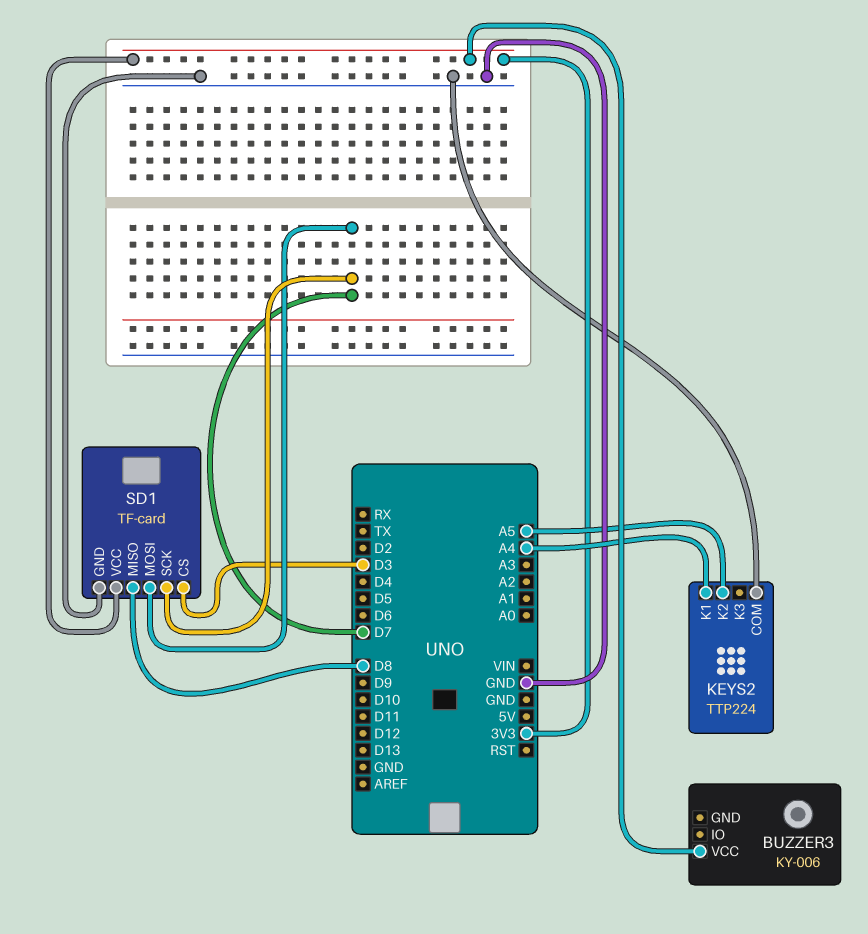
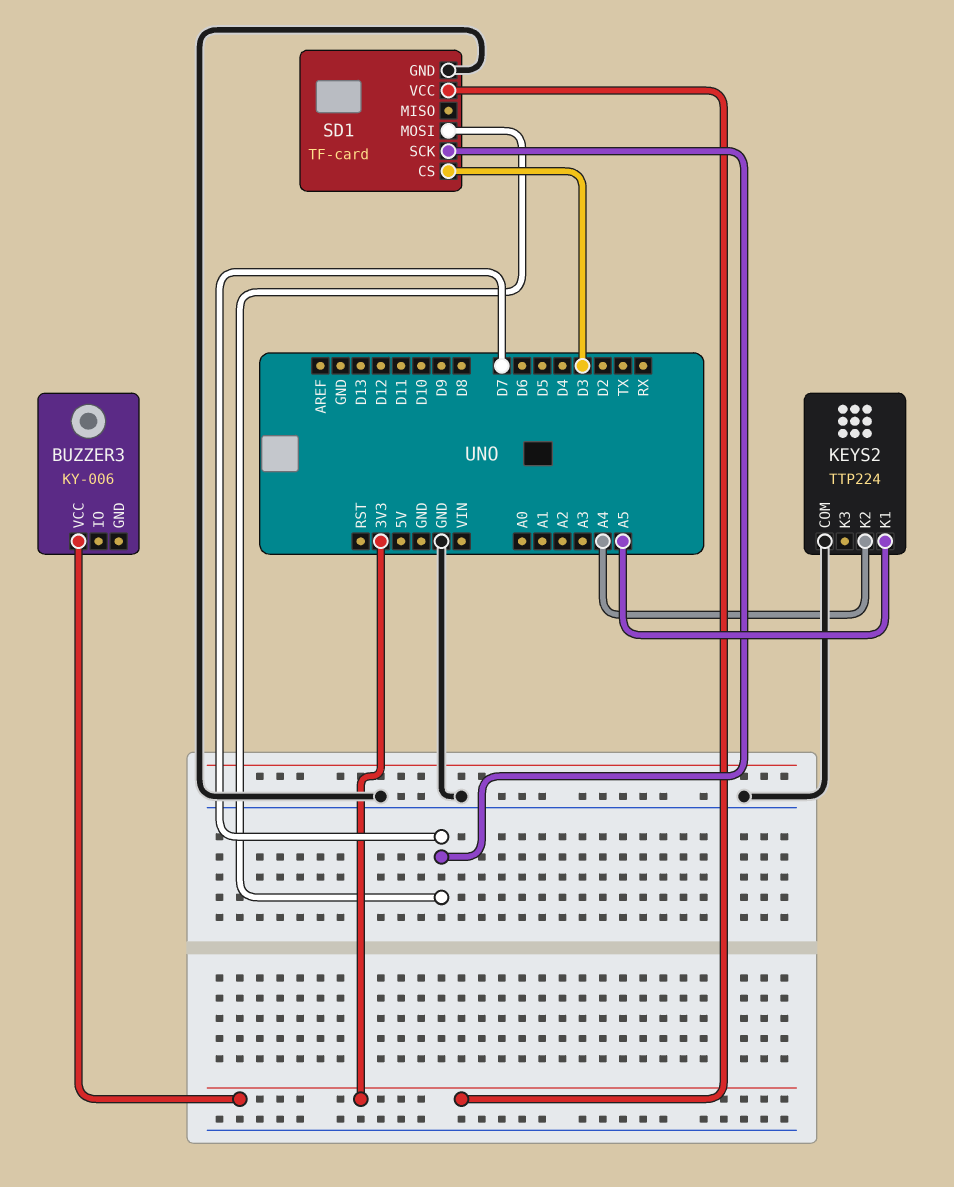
KEYS2 pin K1: A4 -> A5
KEYS2 pin K2: A5 -> A4
SD1 pin MISO: D8 -> none

